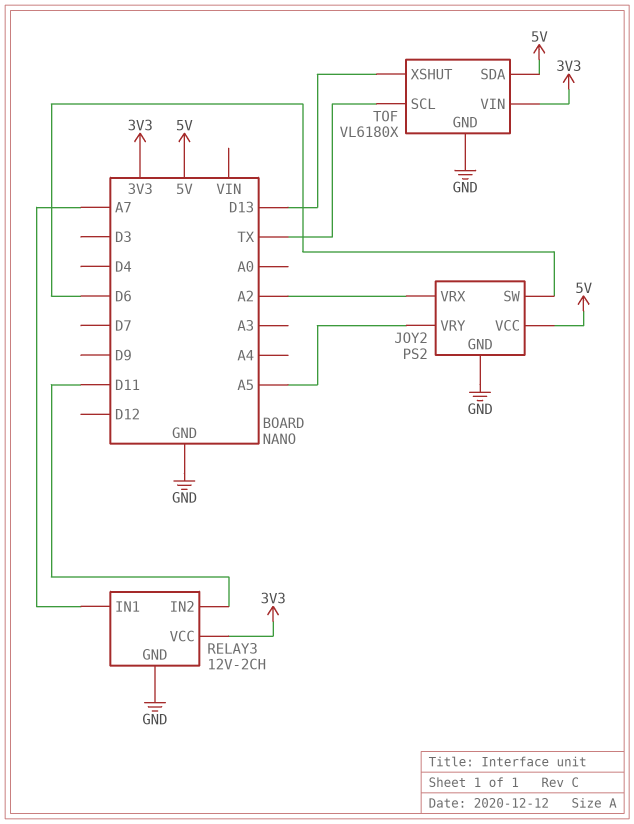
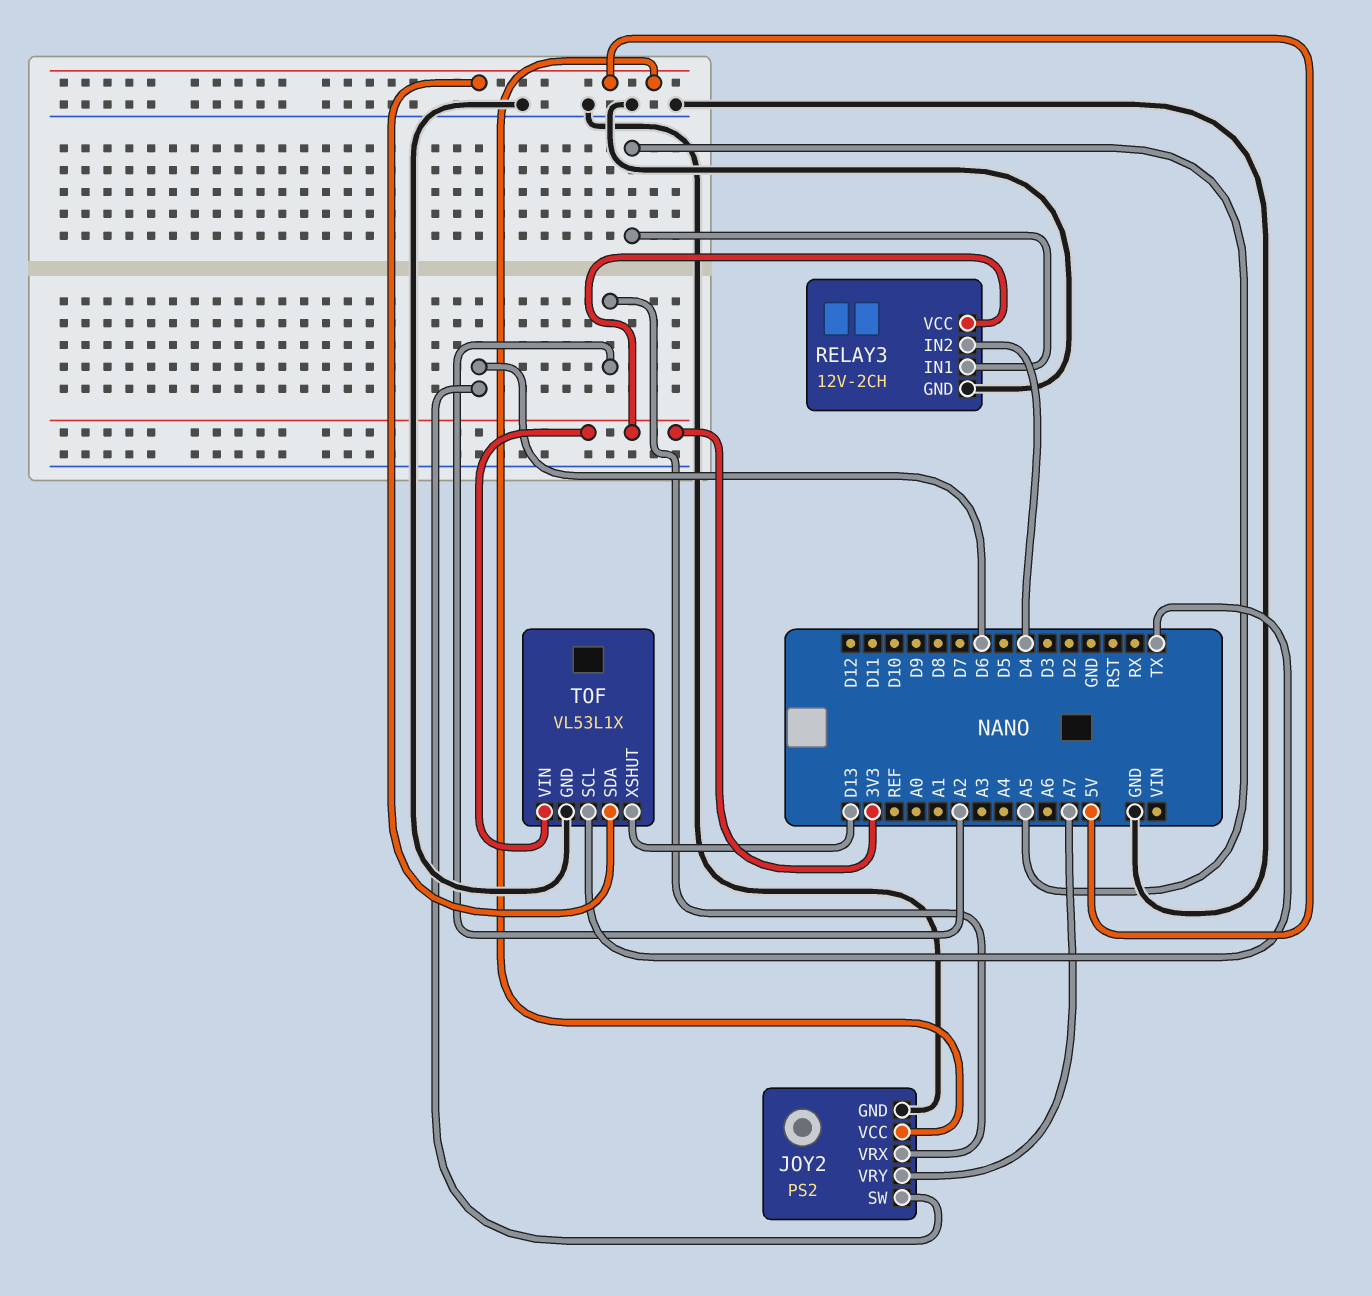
JOY2 pin VRY: A5 -> A7
RELAY3 pin IN1: A7 -> A5
RELAY3 pin IN2: D11 -> D4
TOF: VL6180X -> VL53L1X

